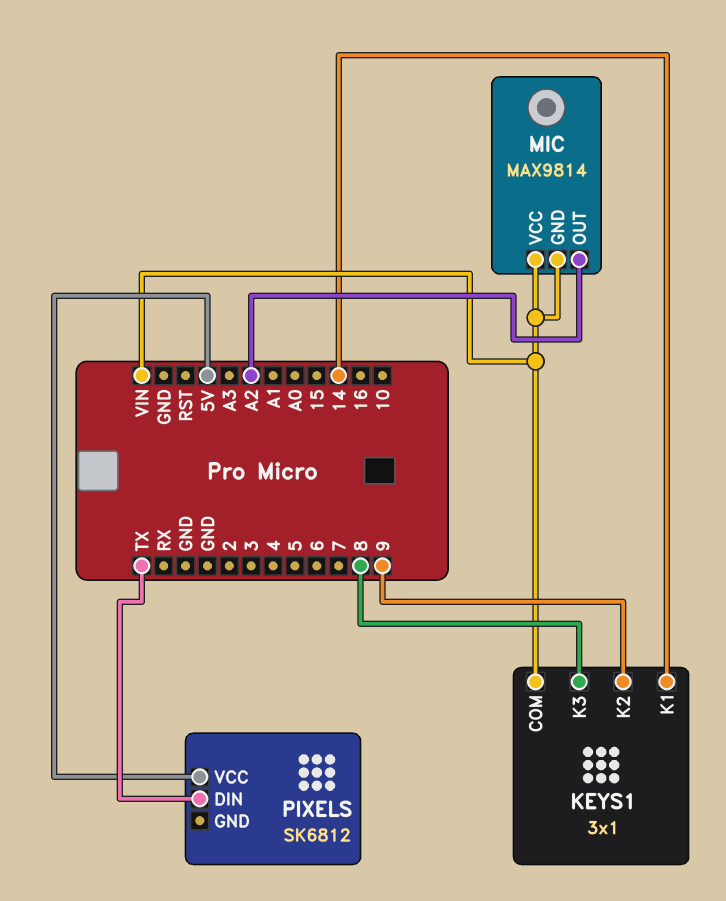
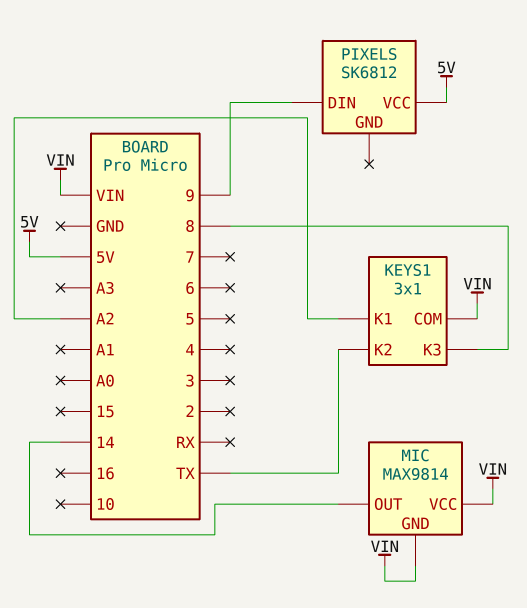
KEYS1 pin K1: 14 -> A2
KEYS1 pin K2: 9 -> TX
MIC pin OUT: A2 -> 14
PIXELS pin DIN: TX -> 9

